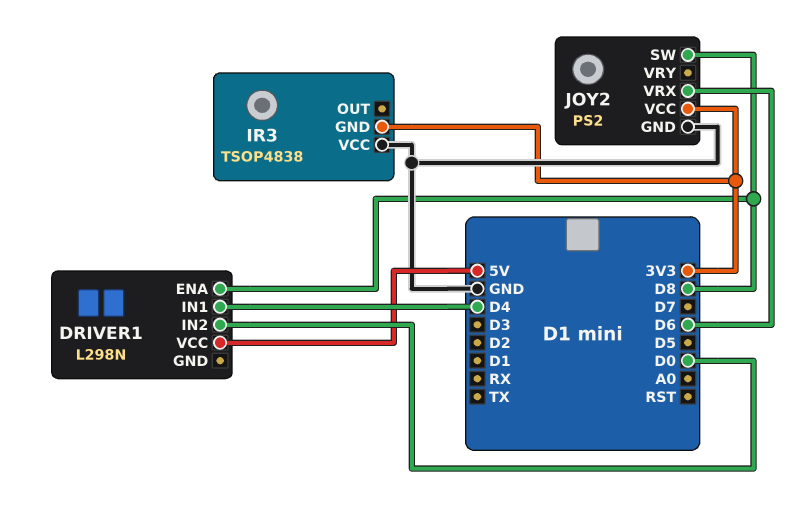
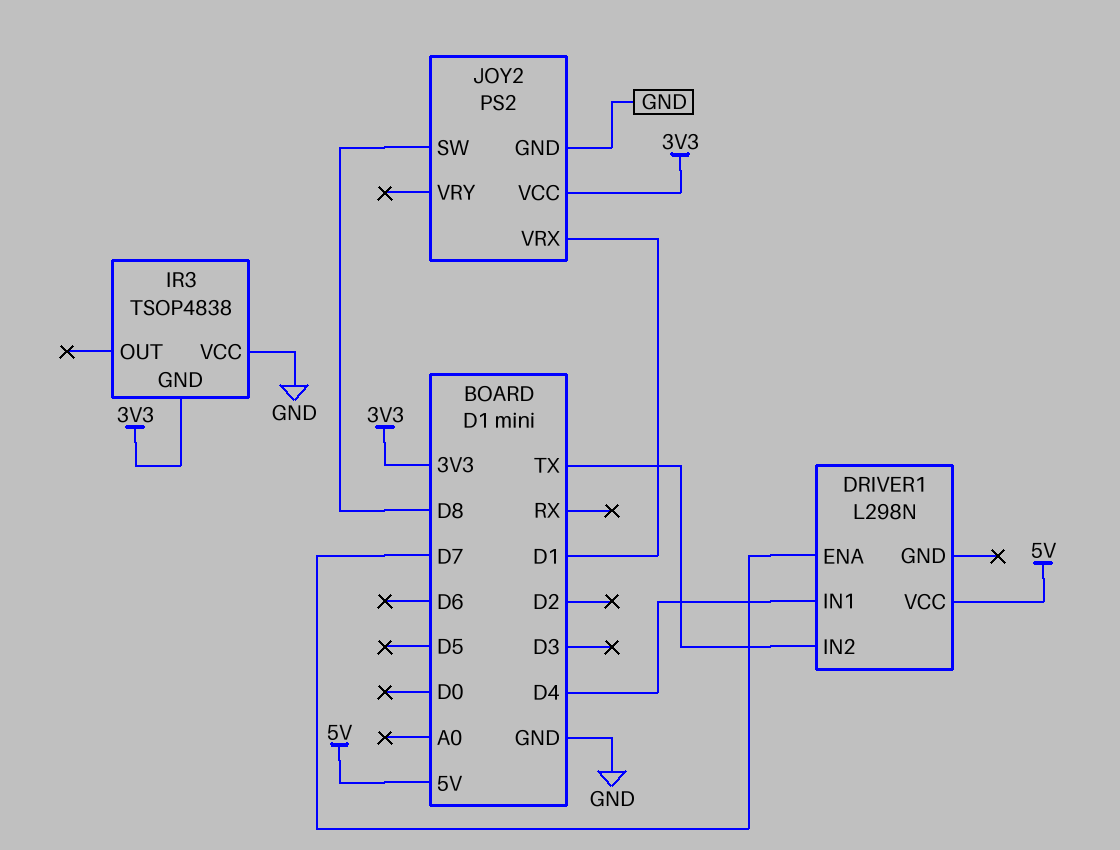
DRIVER1 pin ENA: D8 -> D7
DRIVER1 pin IN2: D0 -> TX
JOY2 pin VRX: D6 -> D1

